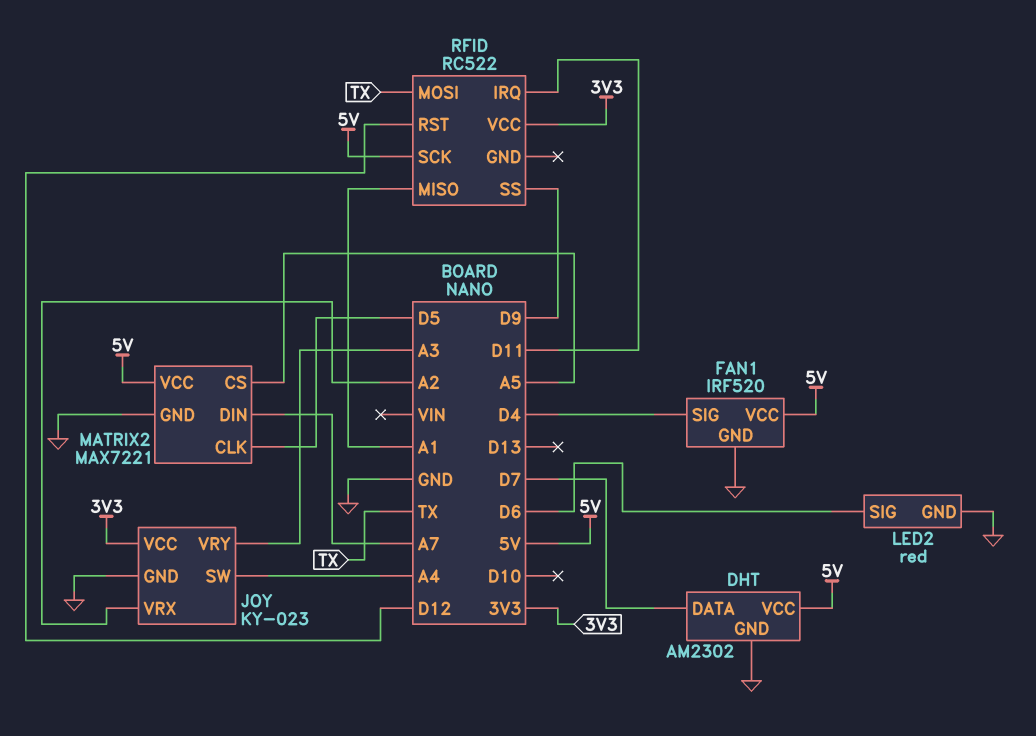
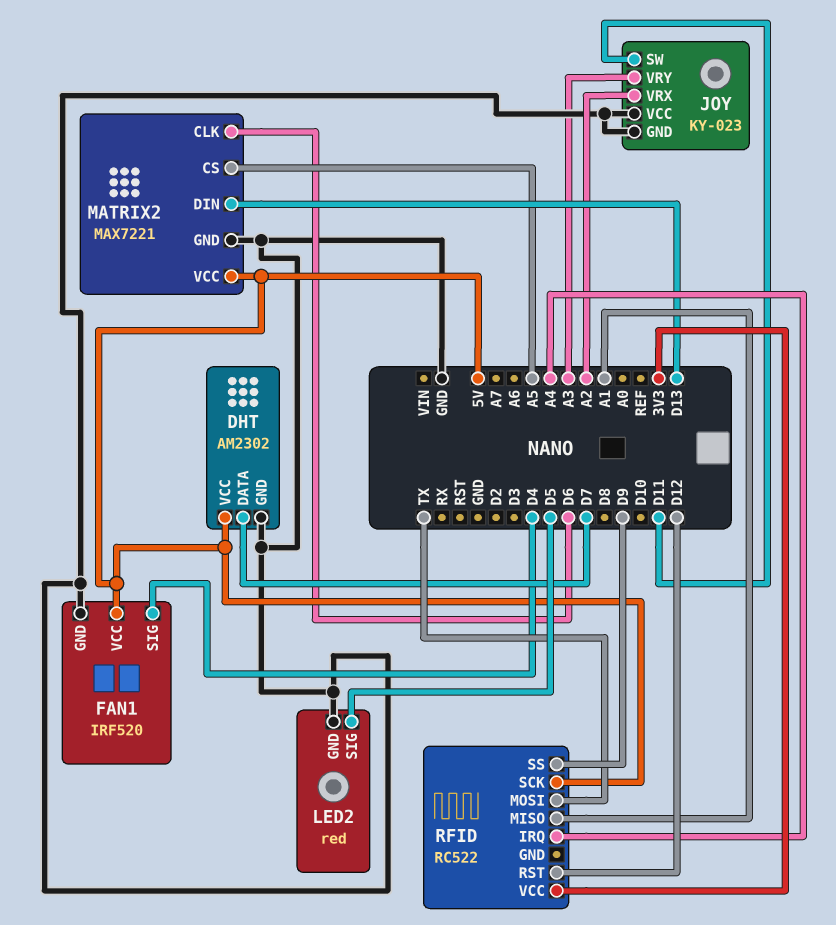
JOY pin SW: A4 -> D11
JOY pin VCC: 3V3 -> GND
LED2 pin SIG: D6 -> D5
MATRIX2 pin CLK: D5 -> D6
MATRIX2 pin DIN: A7 -> D13
RFID pin IRQ: D11 -> A4

